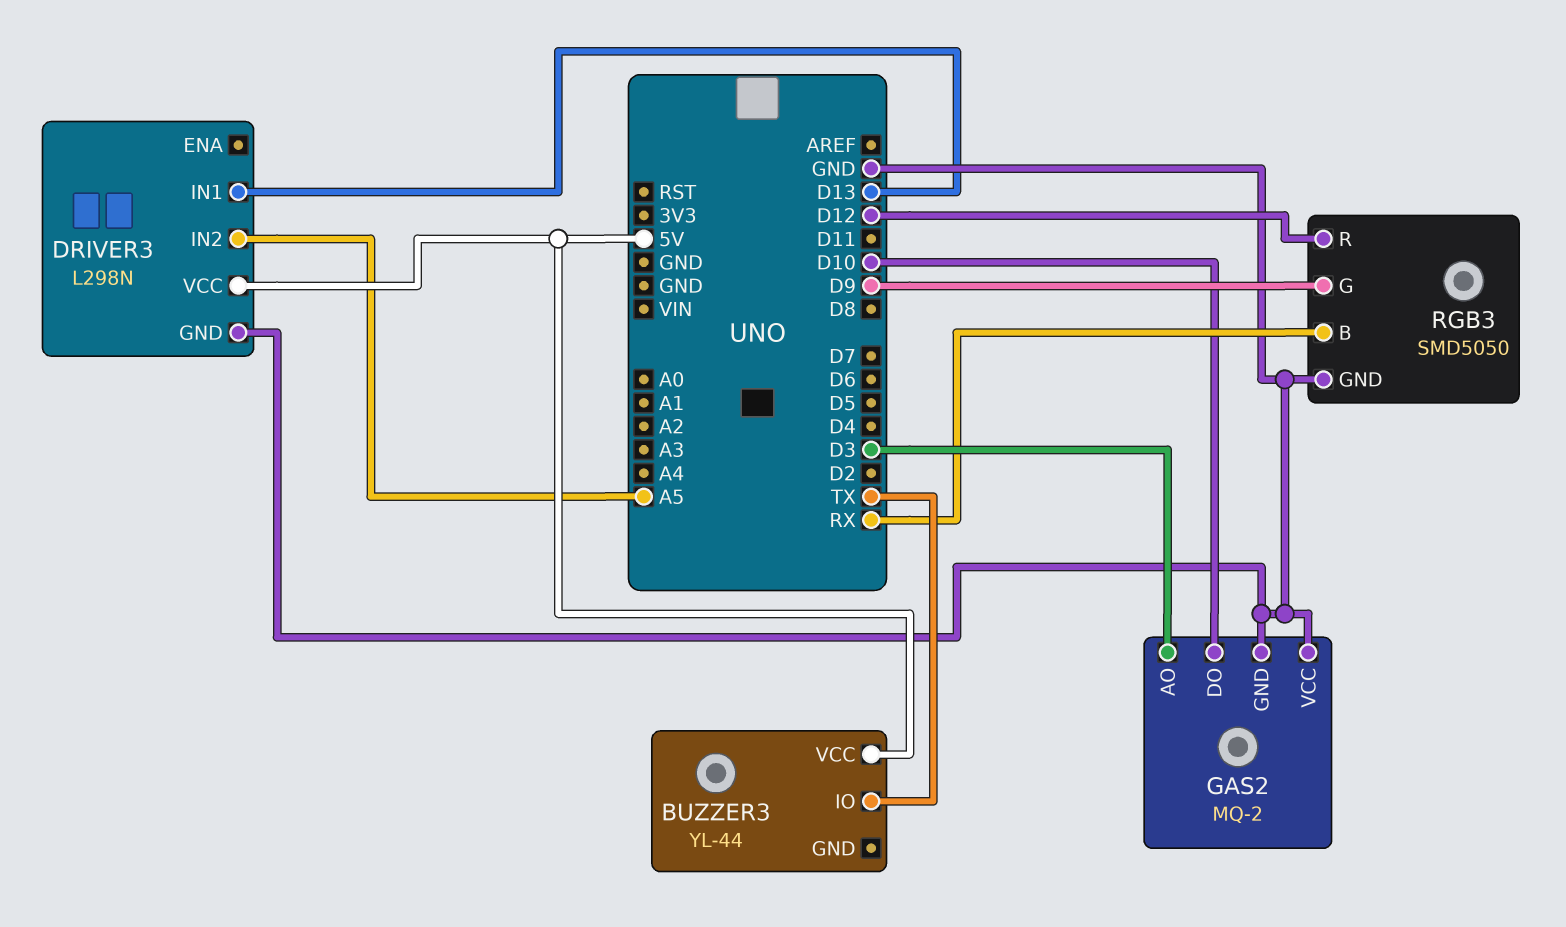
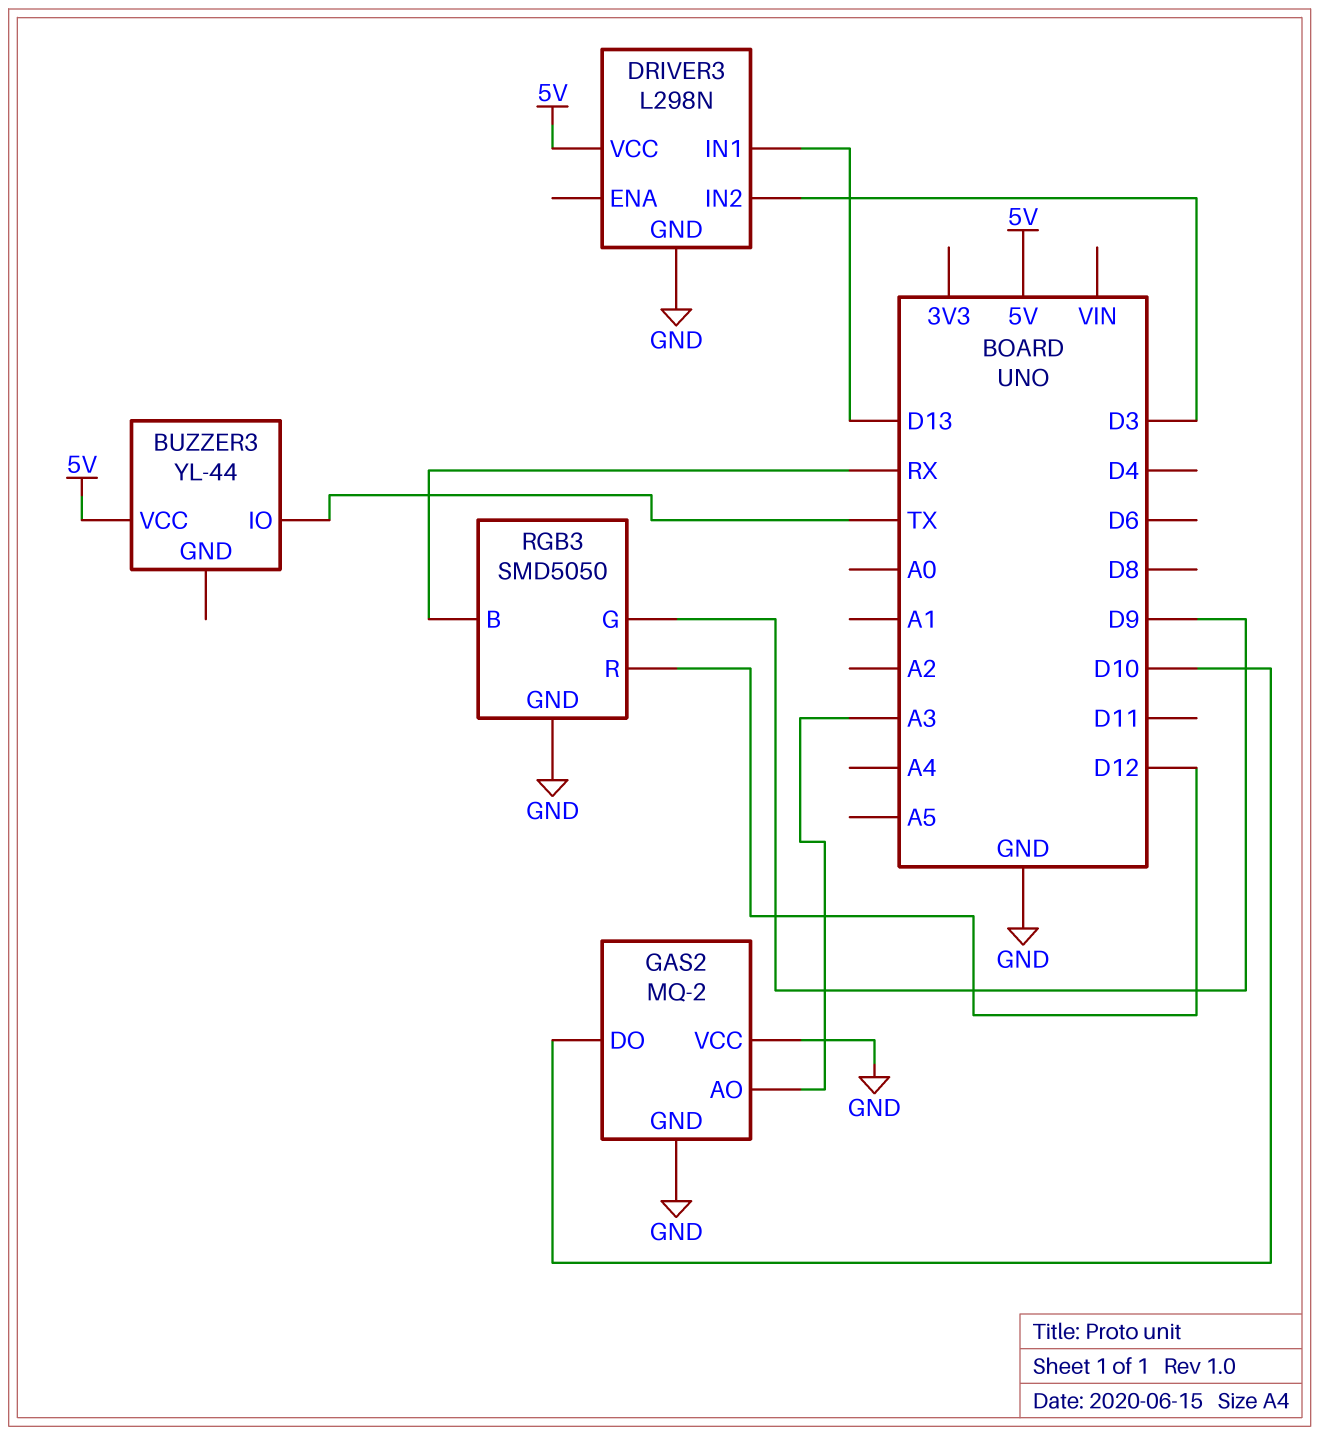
DRIVER3 pin IN2: A5 -> D3
GAS2 pin AO: D3 -> A3

